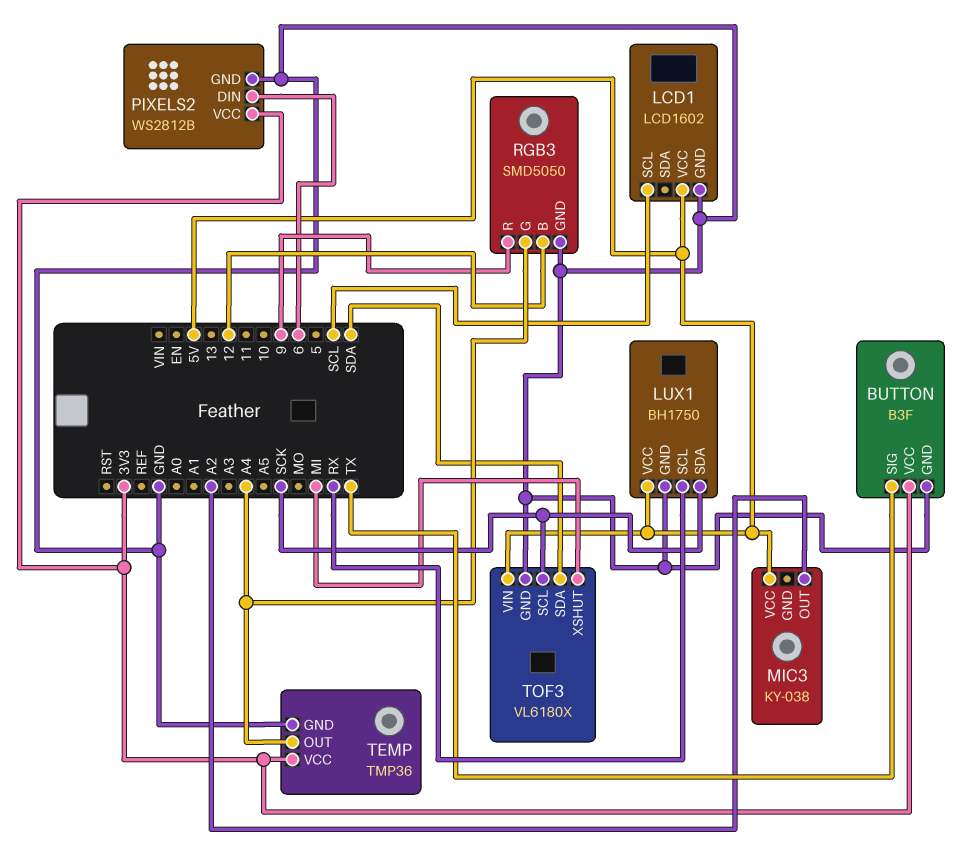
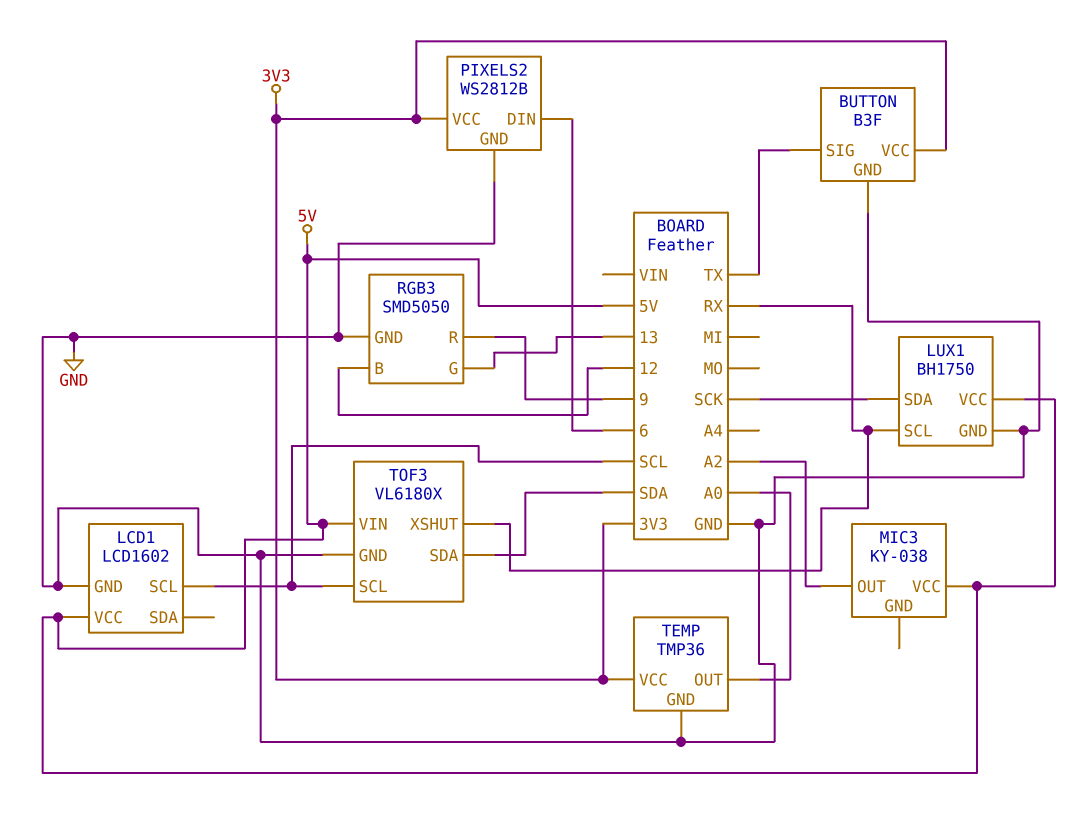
RGB3 pin G: A4 -> 13
TEMP pin OUT: A4 -> A0
TOF3 pin SCL: SCK -> SCL
TOF3 pin XSHUT: MI -> RX

